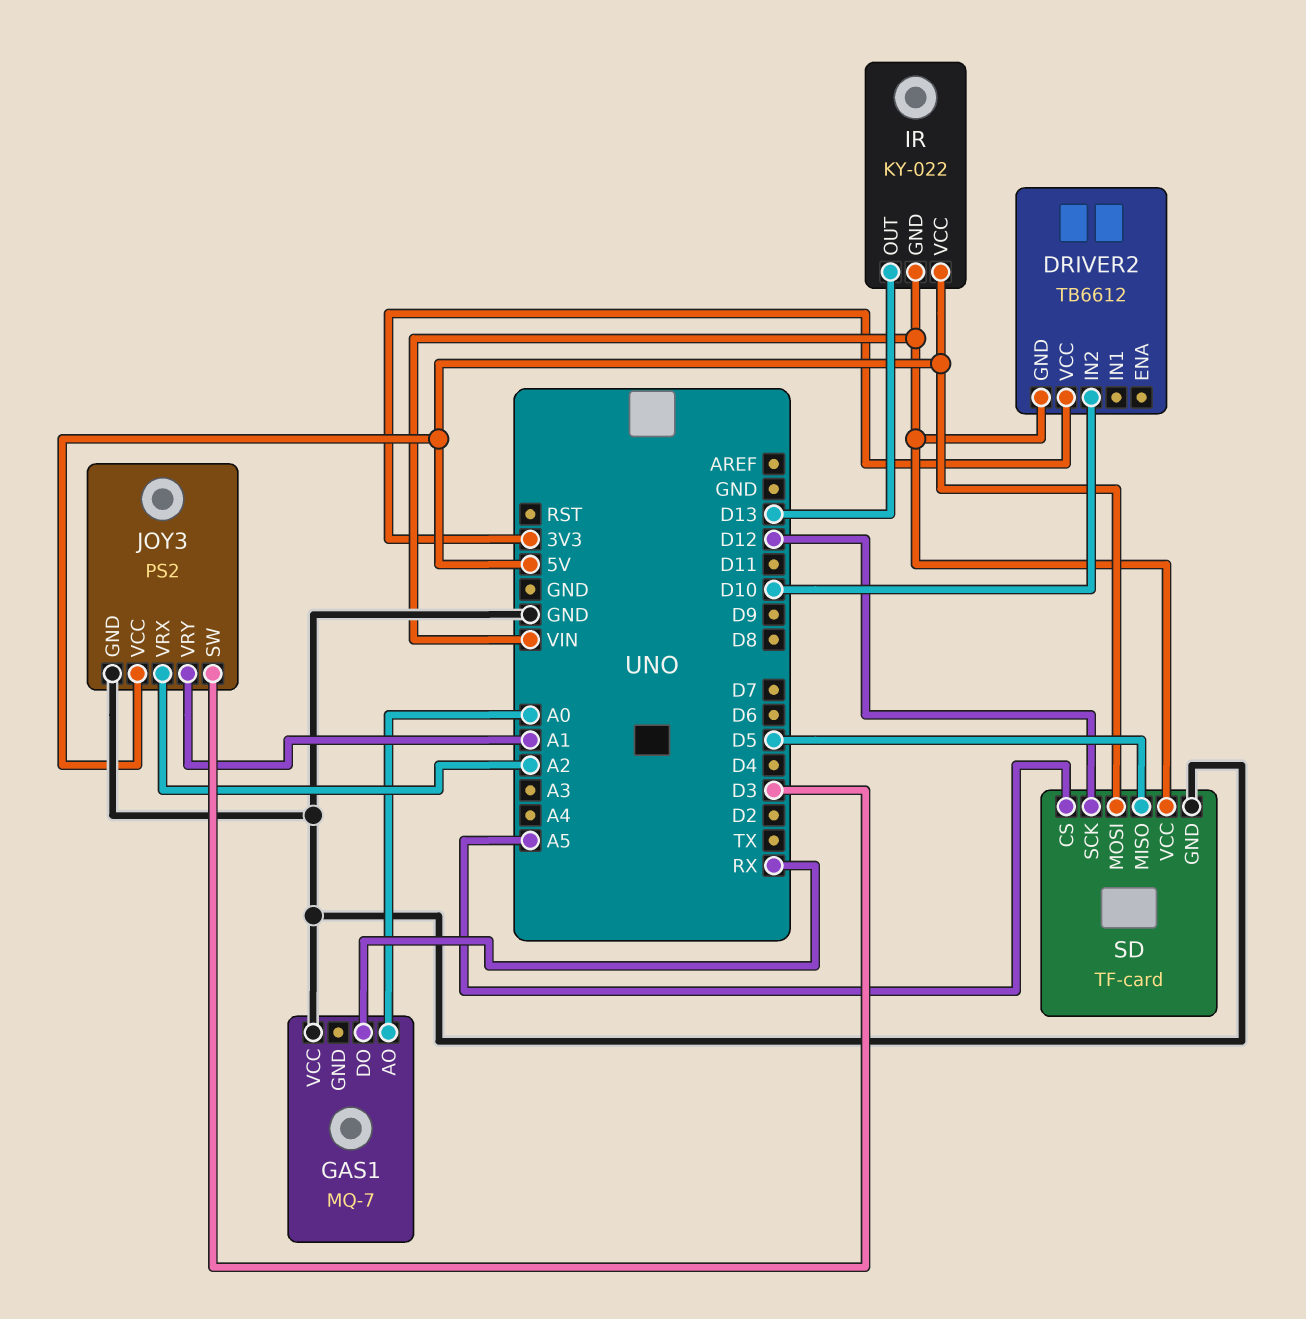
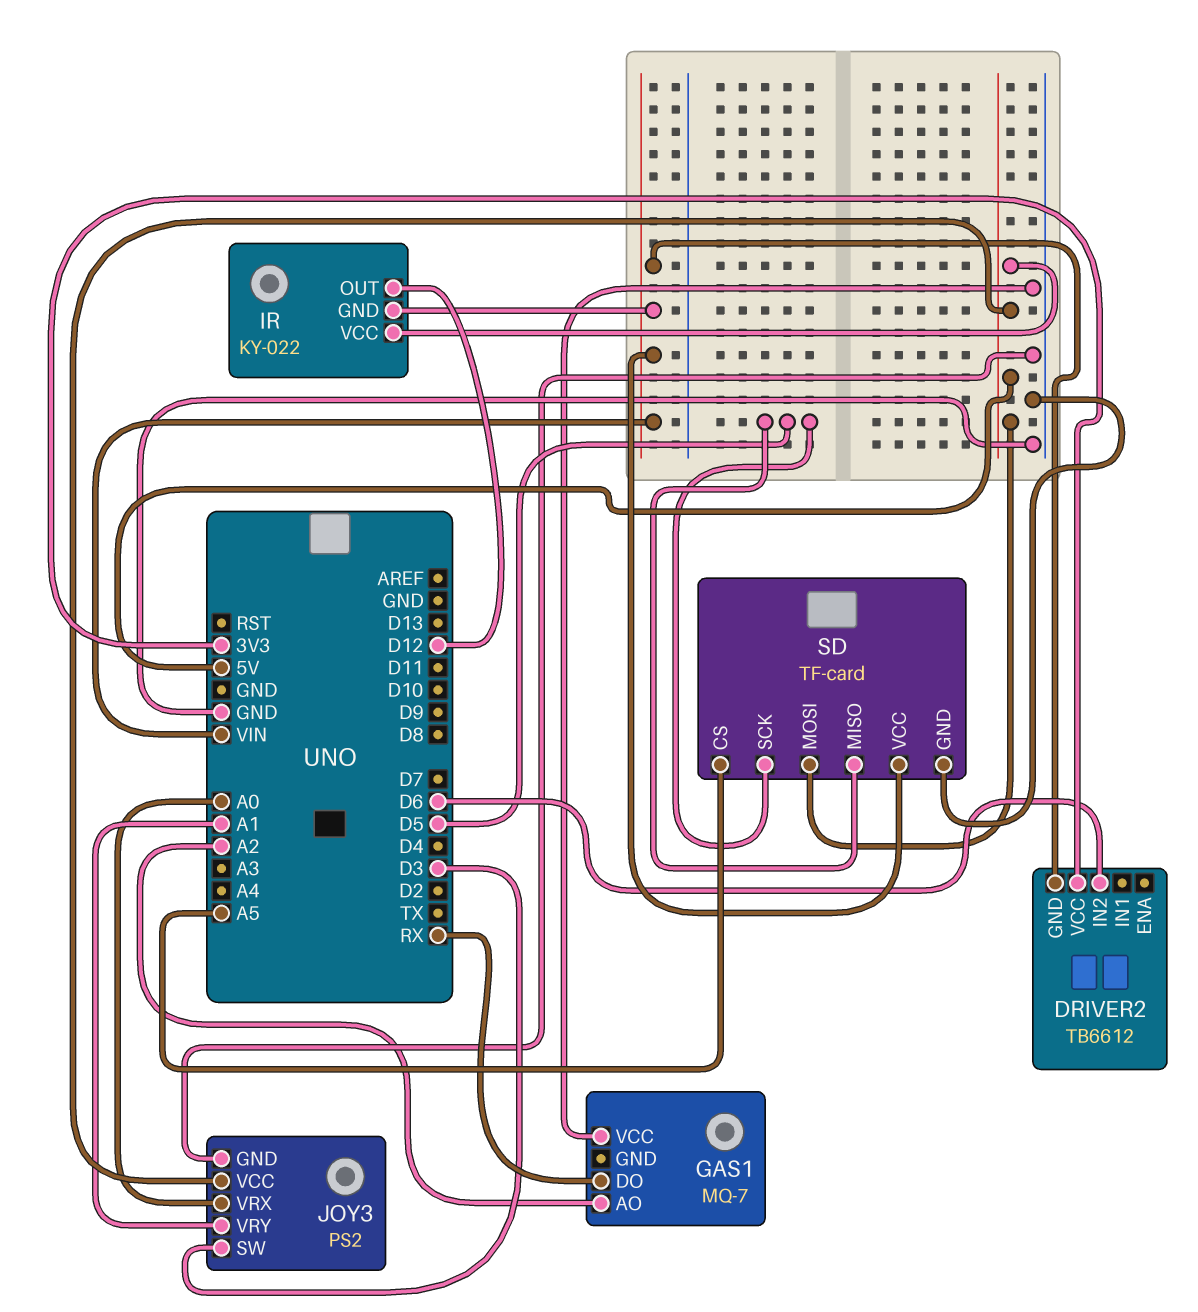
DRIVER2 pin IN2: D10 -> D6
GAS1 pin AO: A0 -> A2
IR pin OUT: D13 -> D12
JOY3 pin VRX: A2 -> A0
SD pin SCK: D12 -> D5

